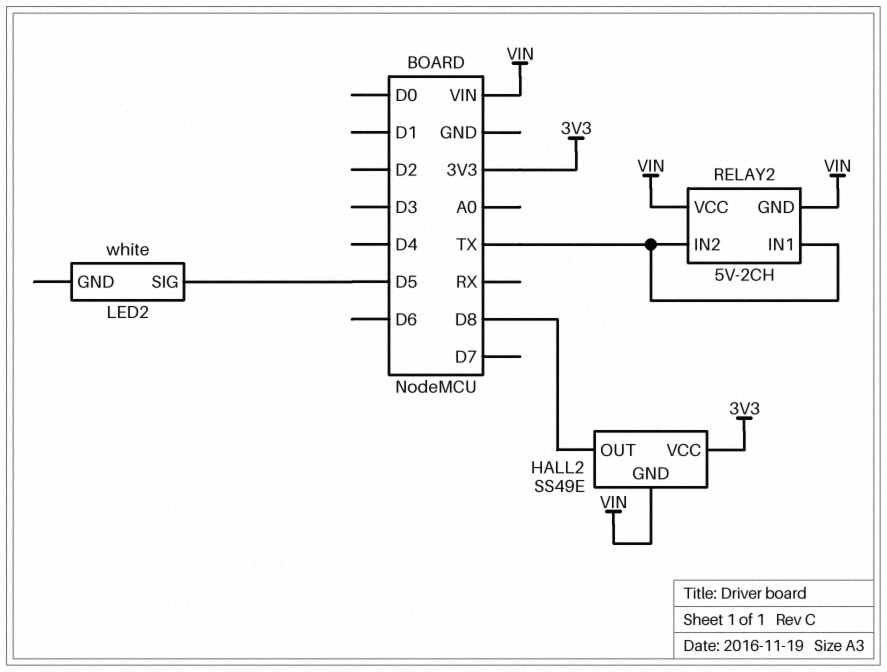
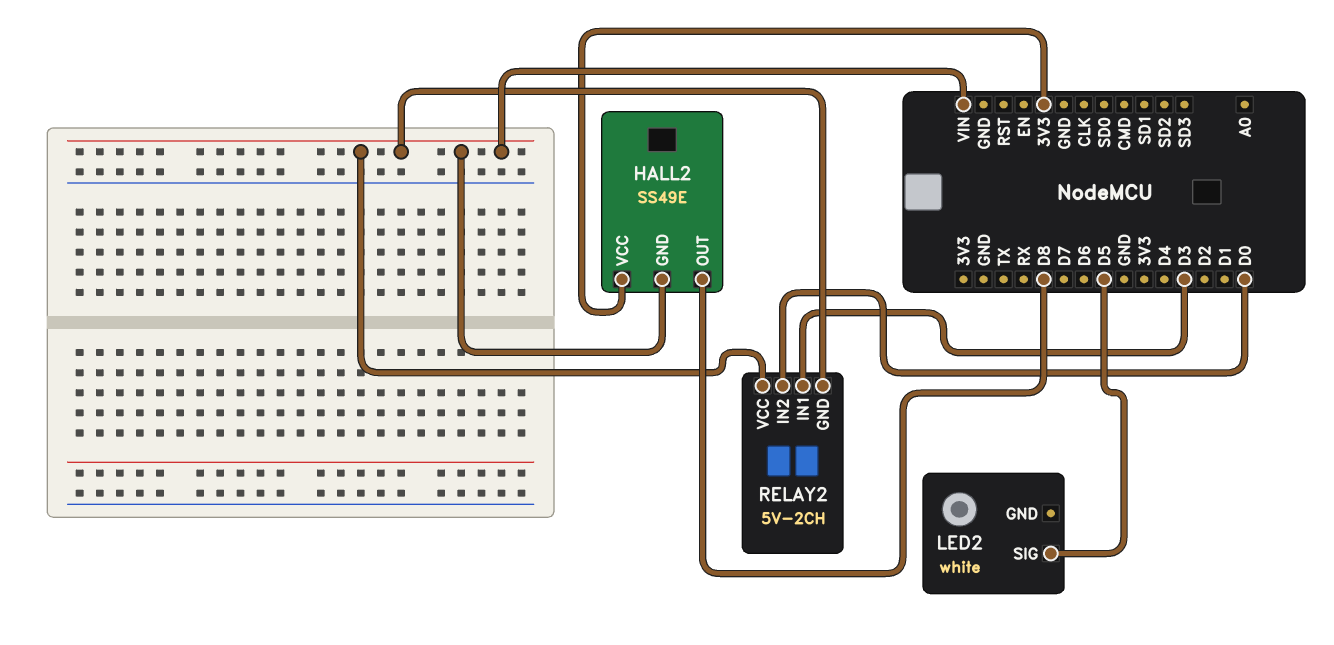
RELAY2 pin IN1: TX -> D3
RELAY2 pin IN2: TX -> D0

